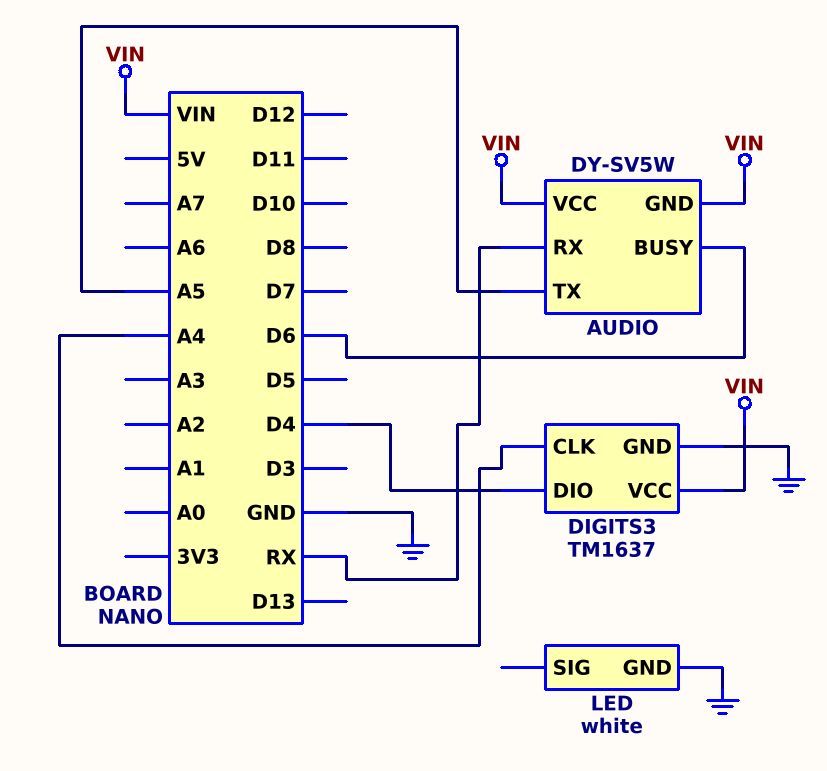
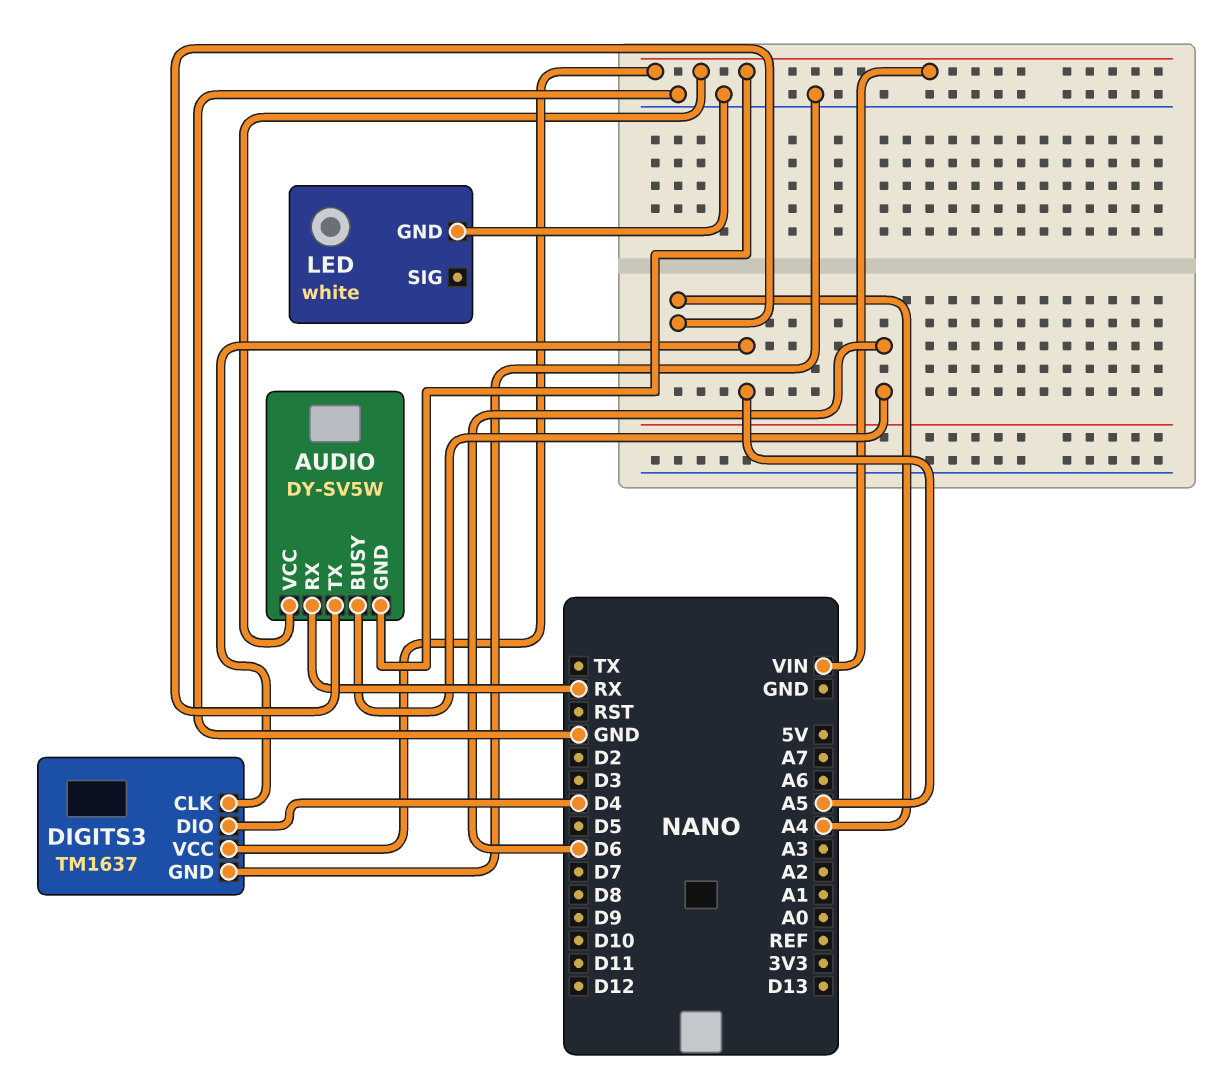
AUDIO pin TX: A5 -> A4
DIGITS3 pin CLK: A4 -> A5

